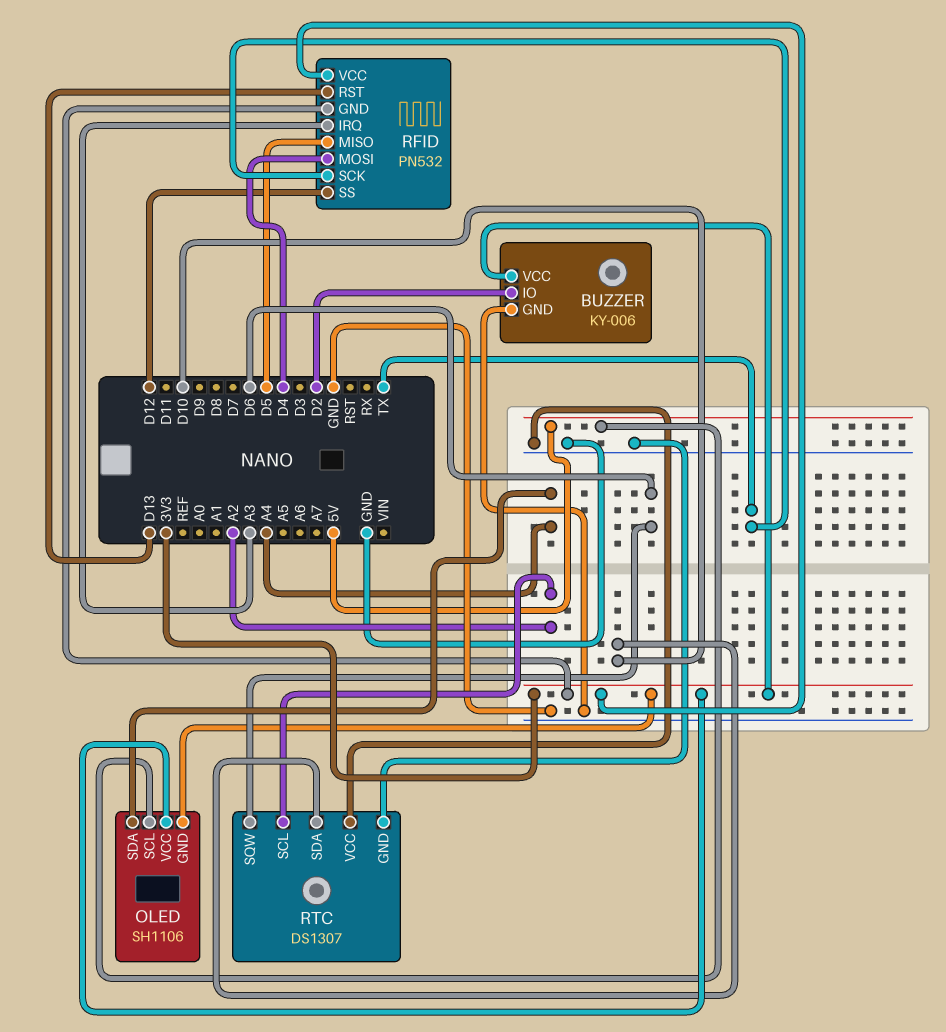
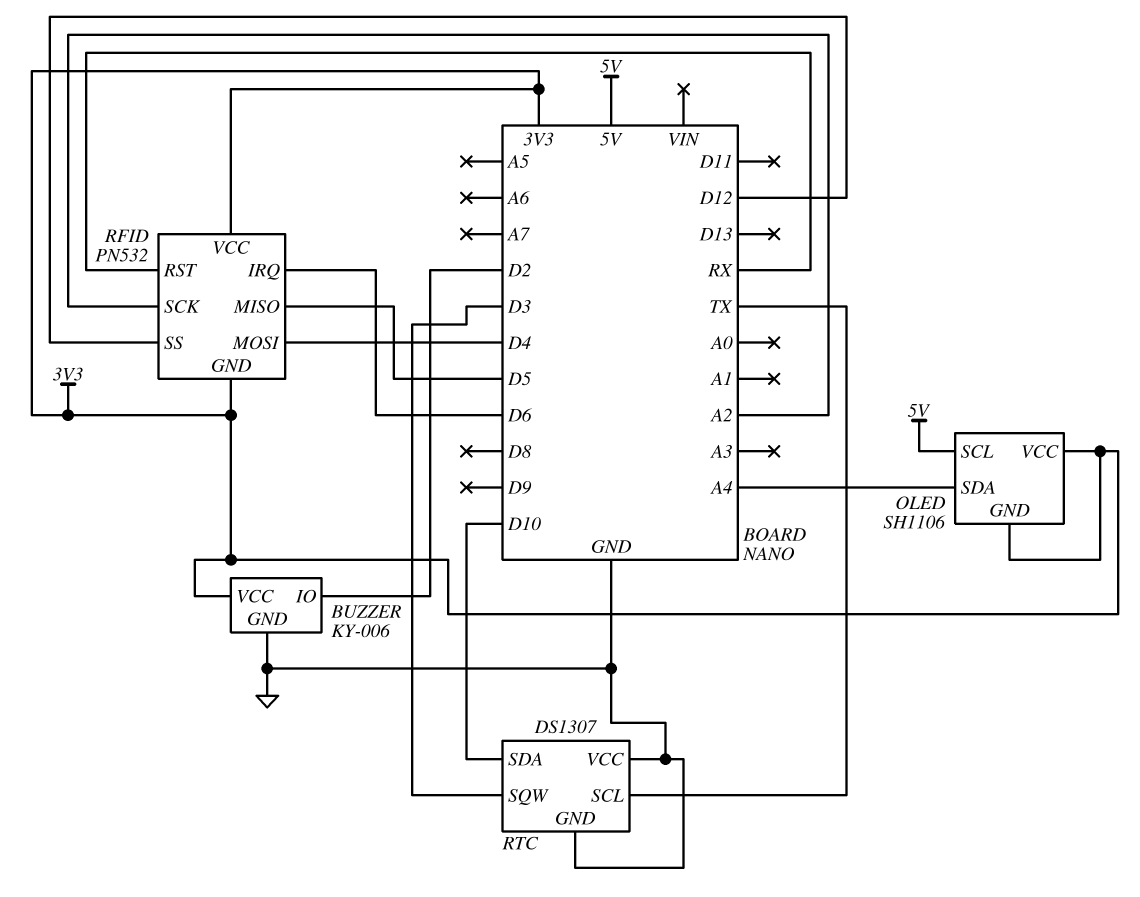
RFID pin IRQ: A3 -> D6
RFID pin RST: D13 -> RX
RFID pin SCK: TX -> A2
RTC pin SCL: A2 -> TX
RTC pin SQW: D6 -> D3

